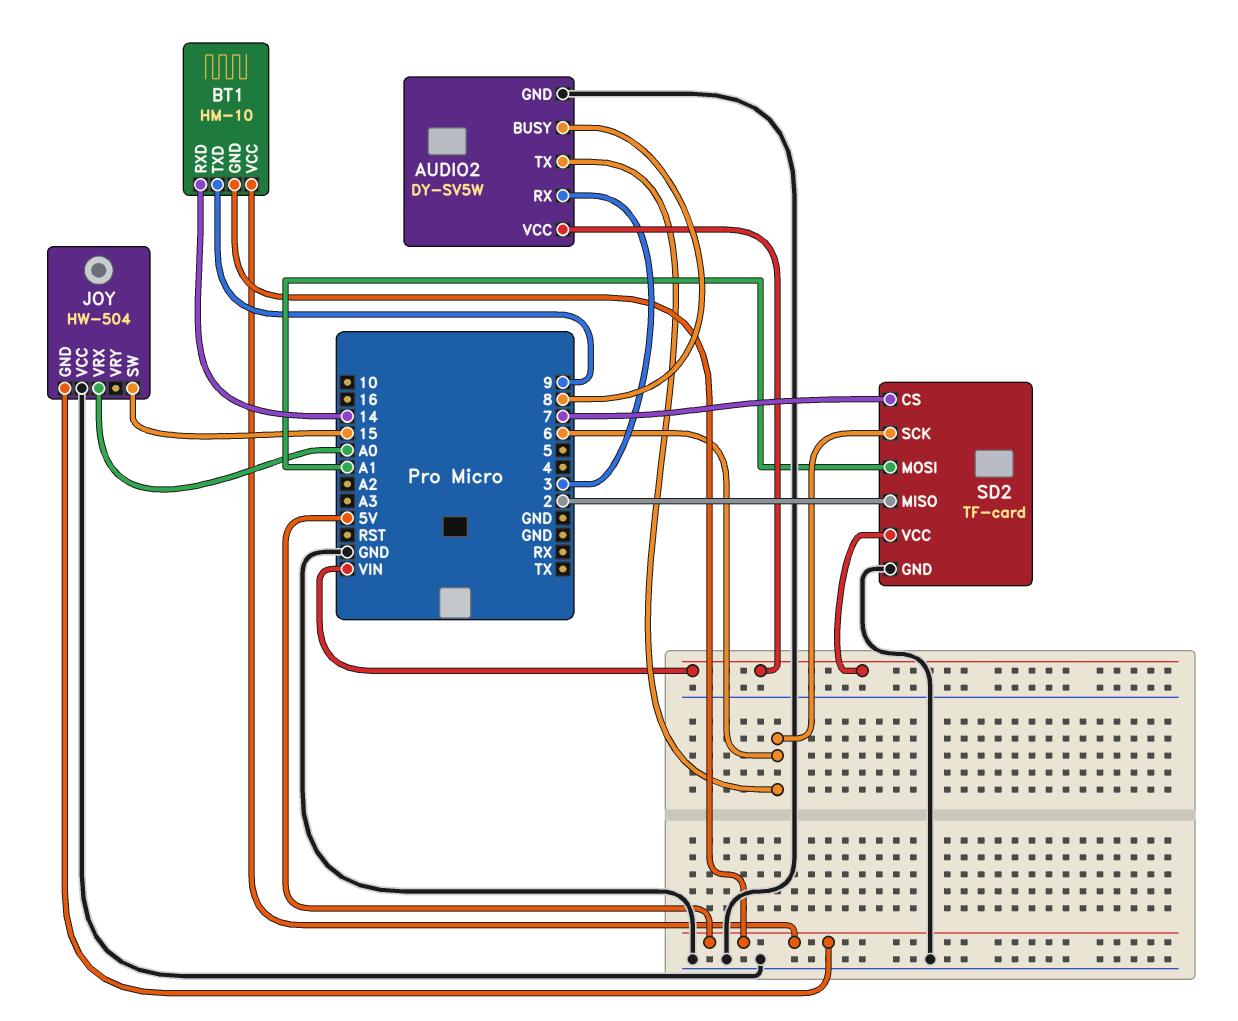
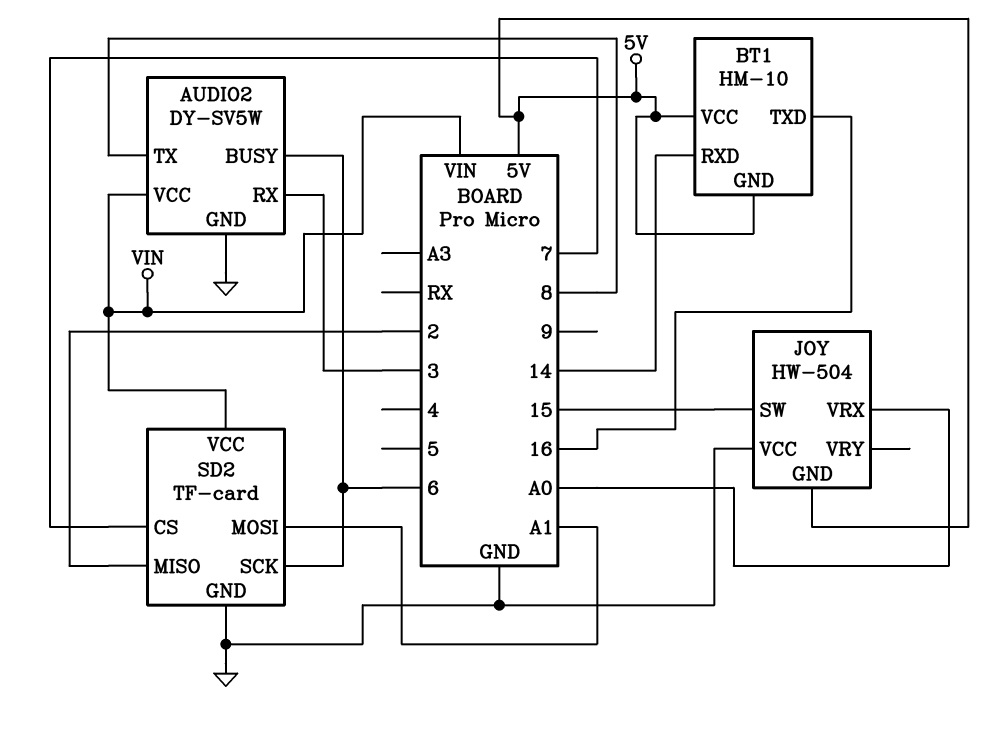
AUDIO2 pin BUSY: 8 -> 6
AUDIO2 pin TX: 6 -> 8
BT1 pin TXD: 9 -> 16

